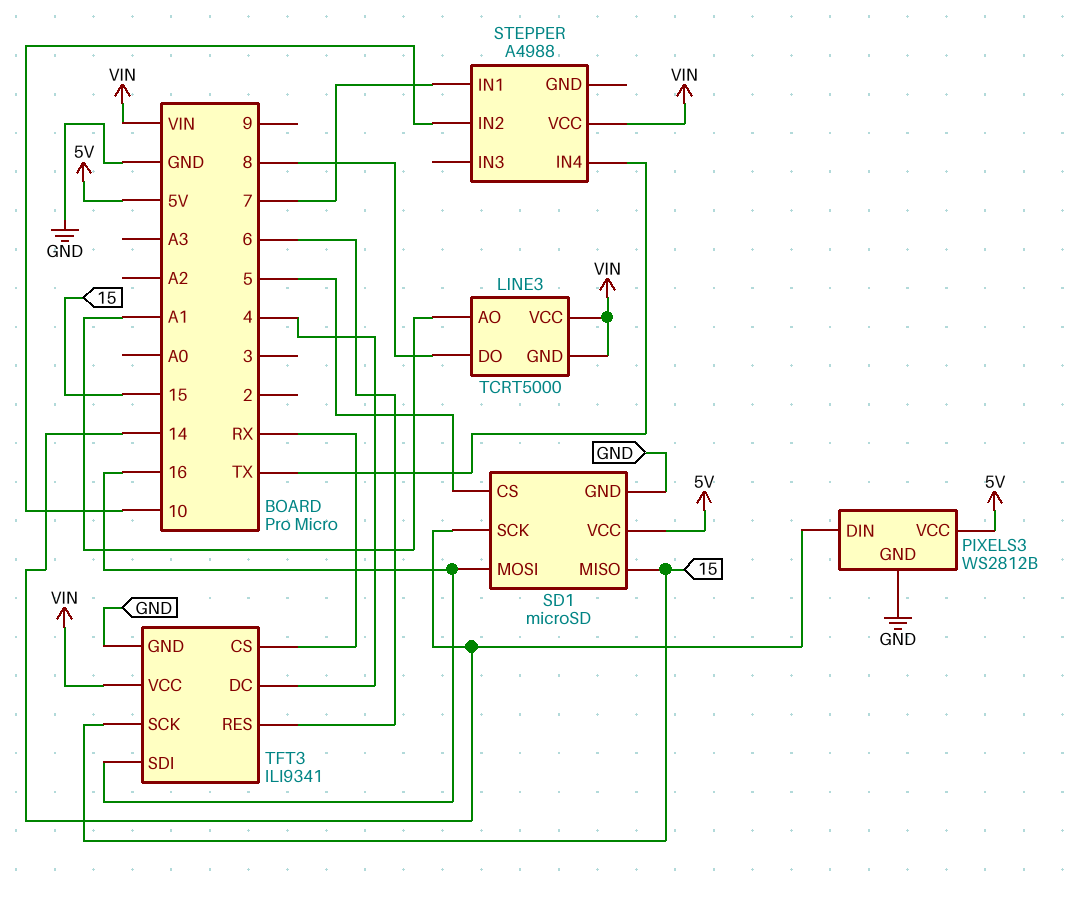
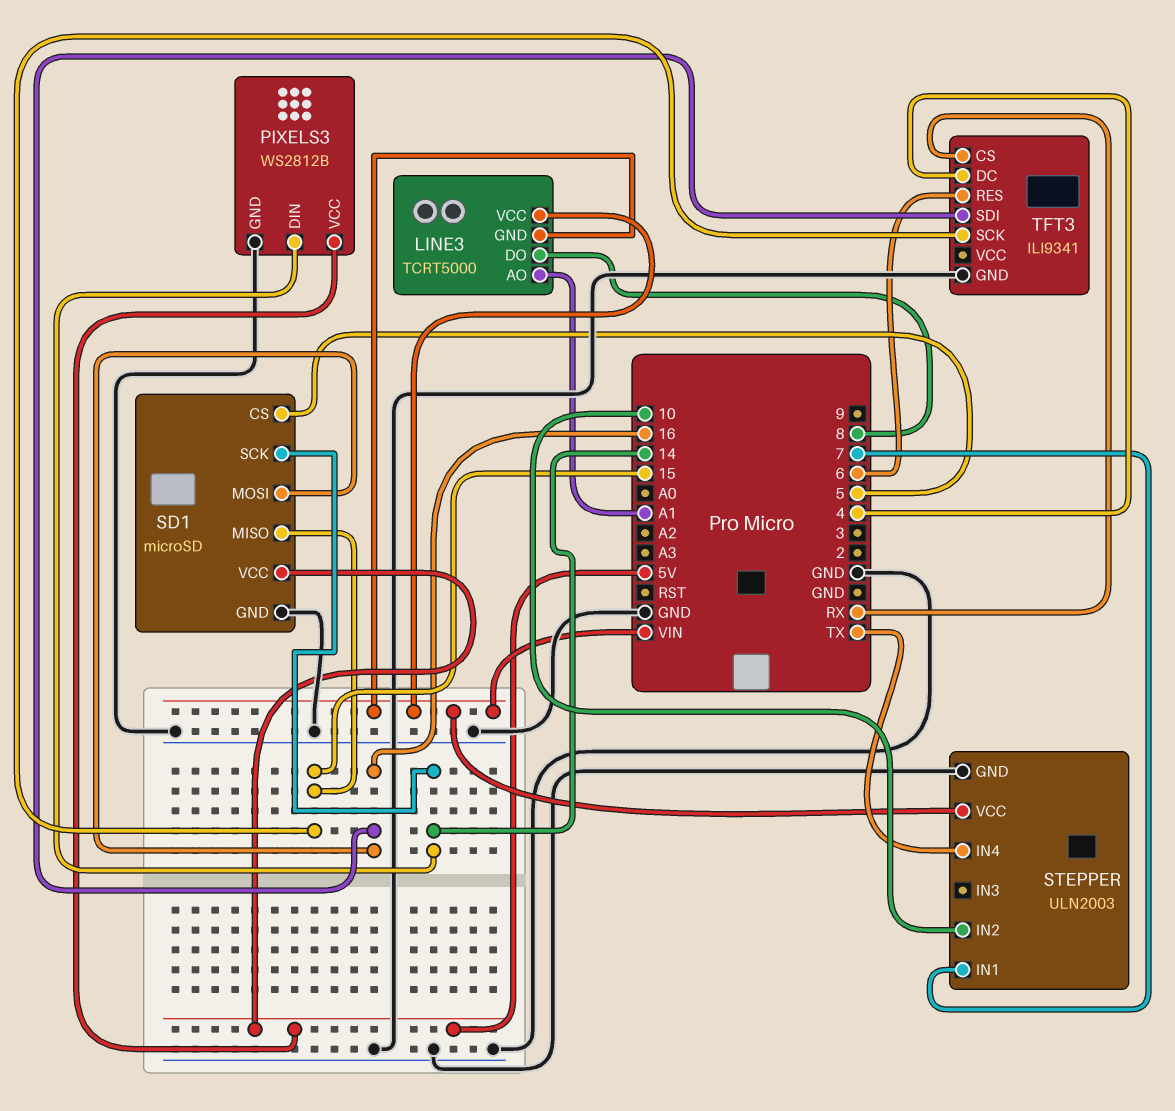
STEPPER: A4988 -> ULN2003
STEPPER pin GND: none -> GND
TFT3 pin VCC: VIN -> none

